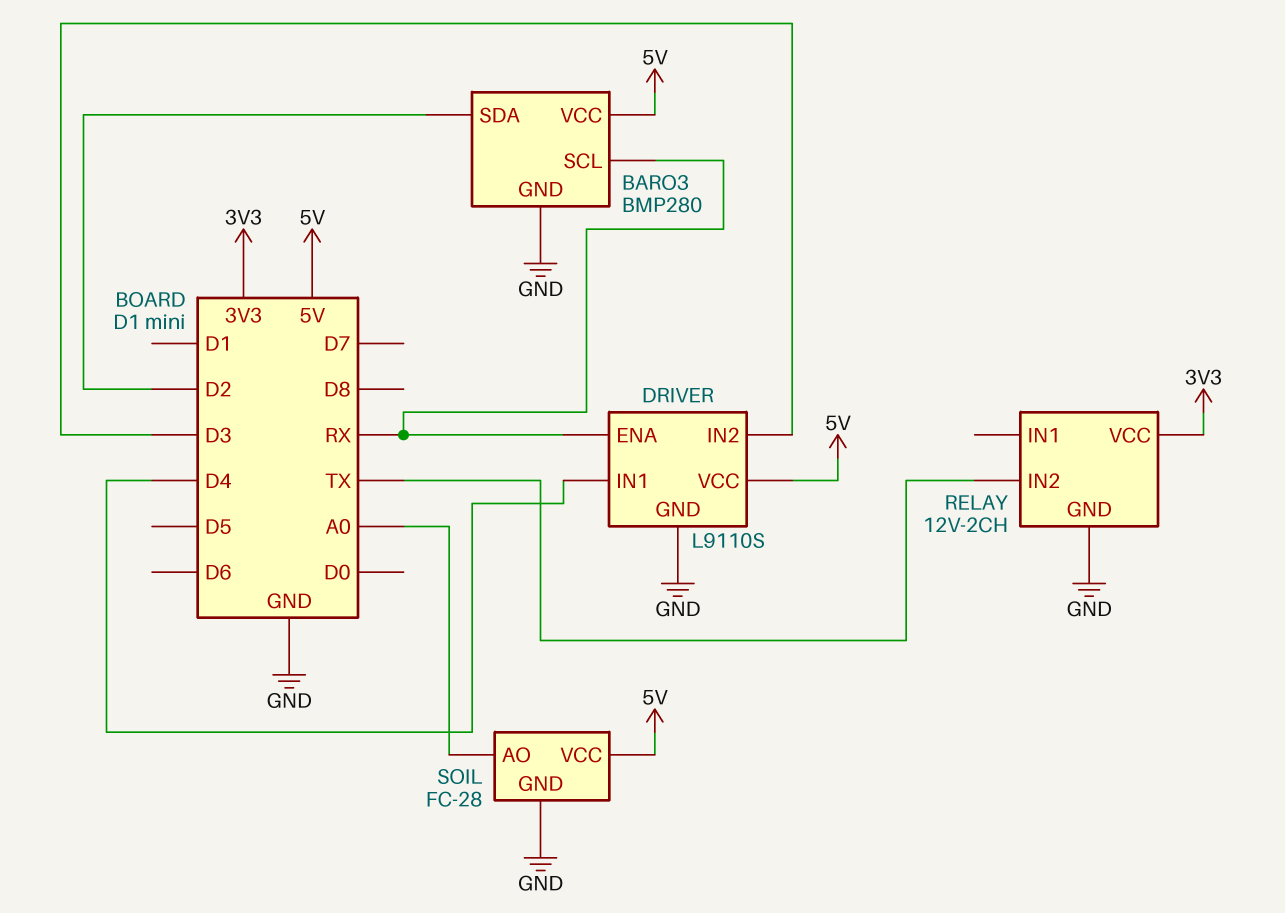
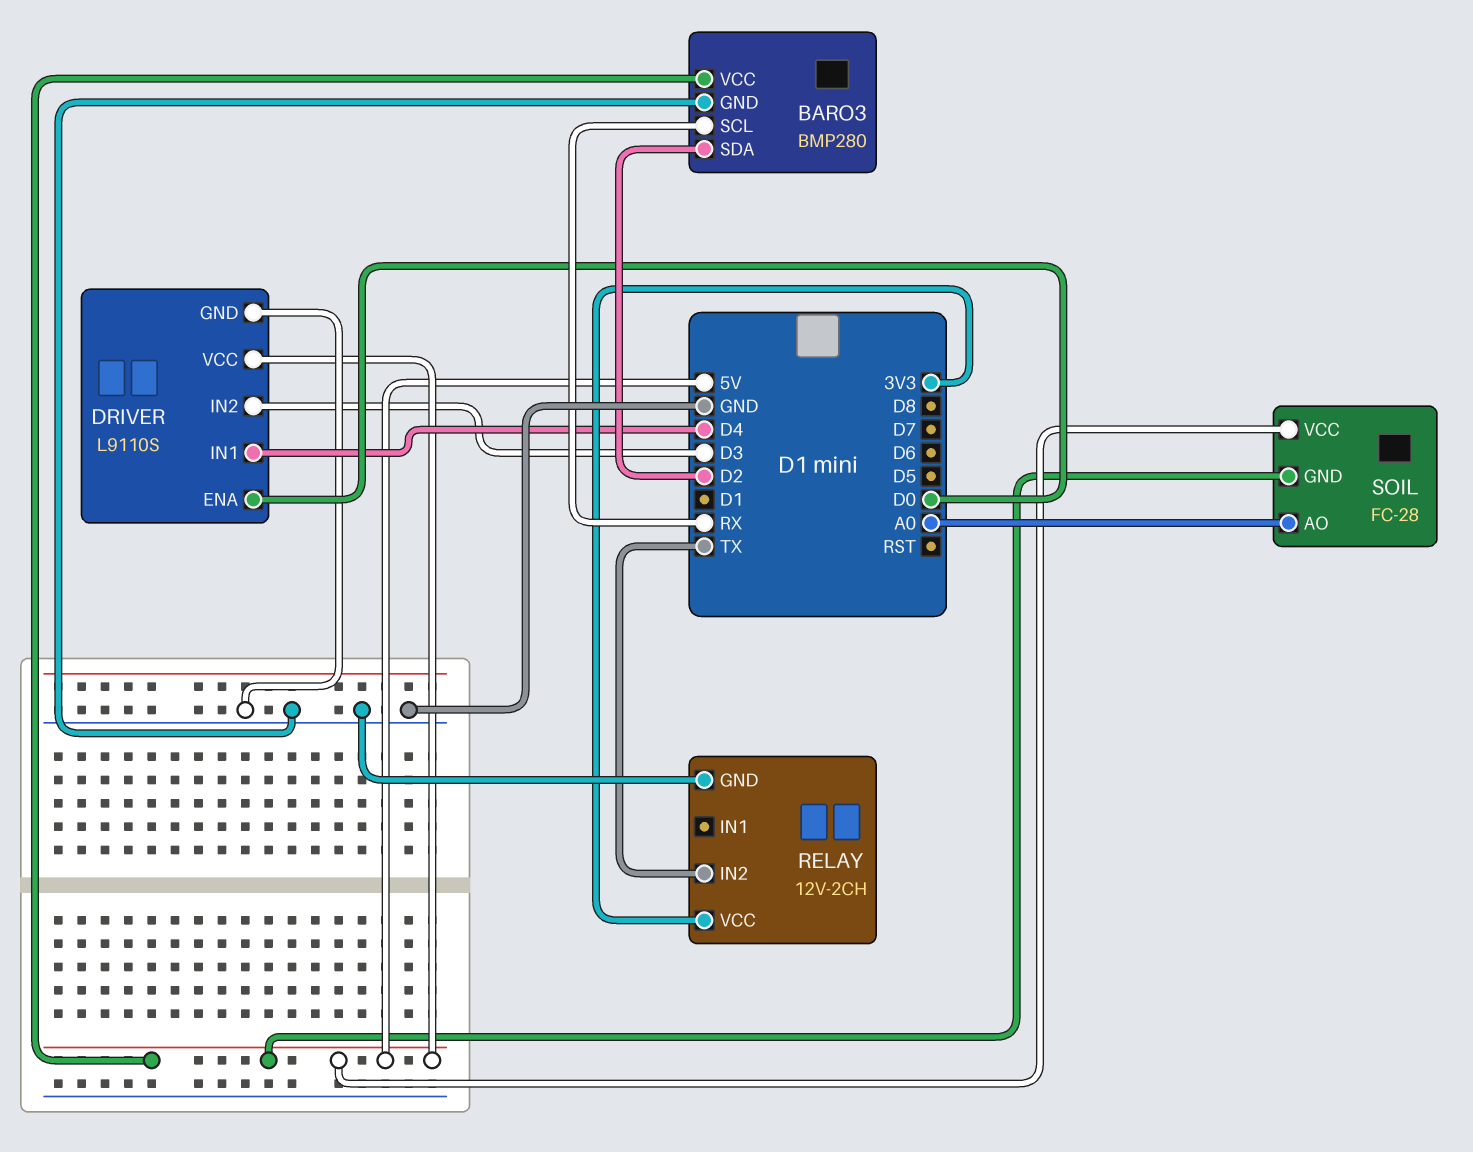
DRIVER pin ENA: RX -> D0
SOIL pin GND: GND -> 5V

